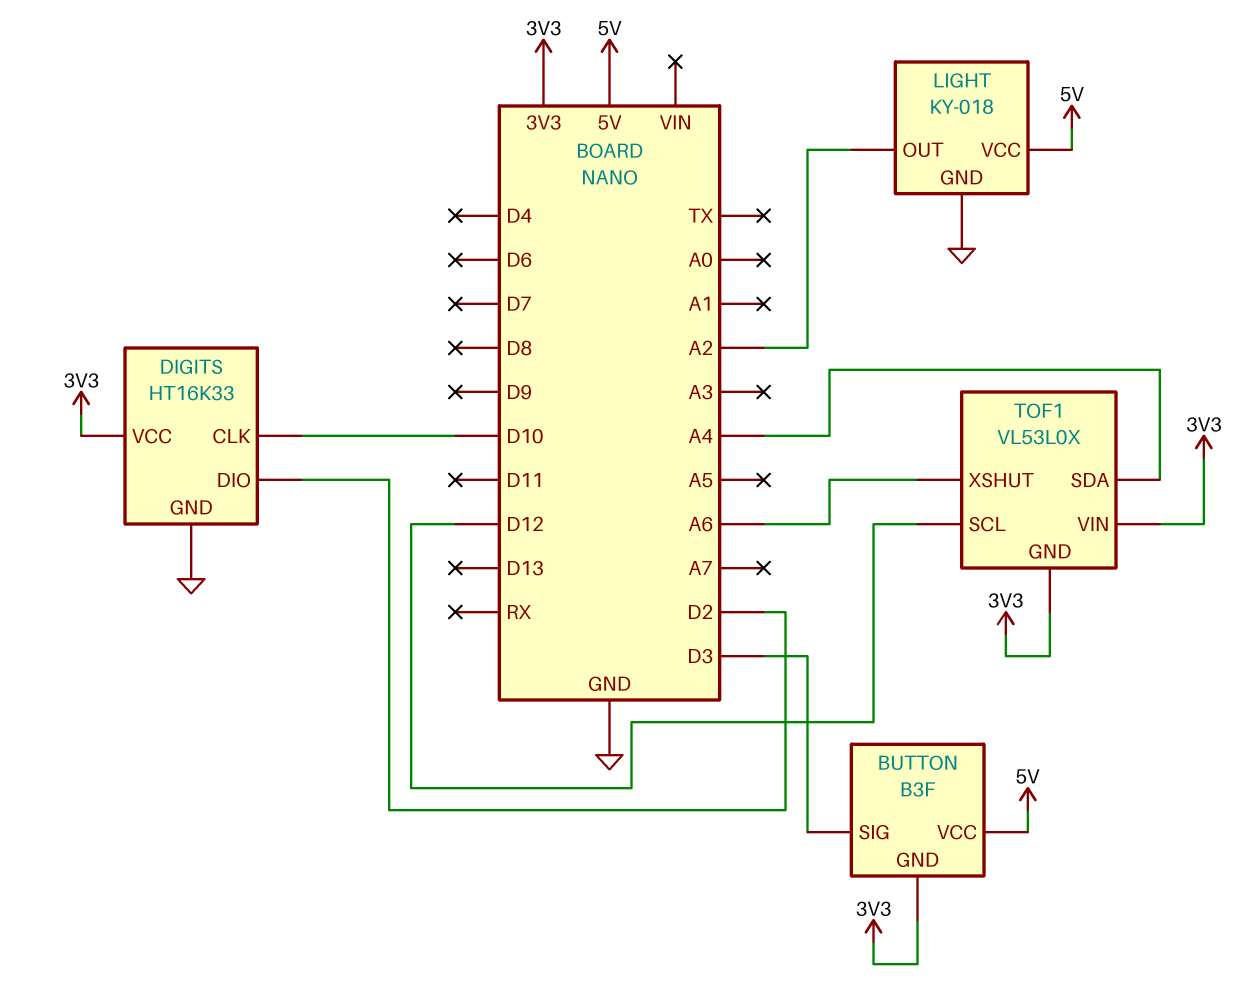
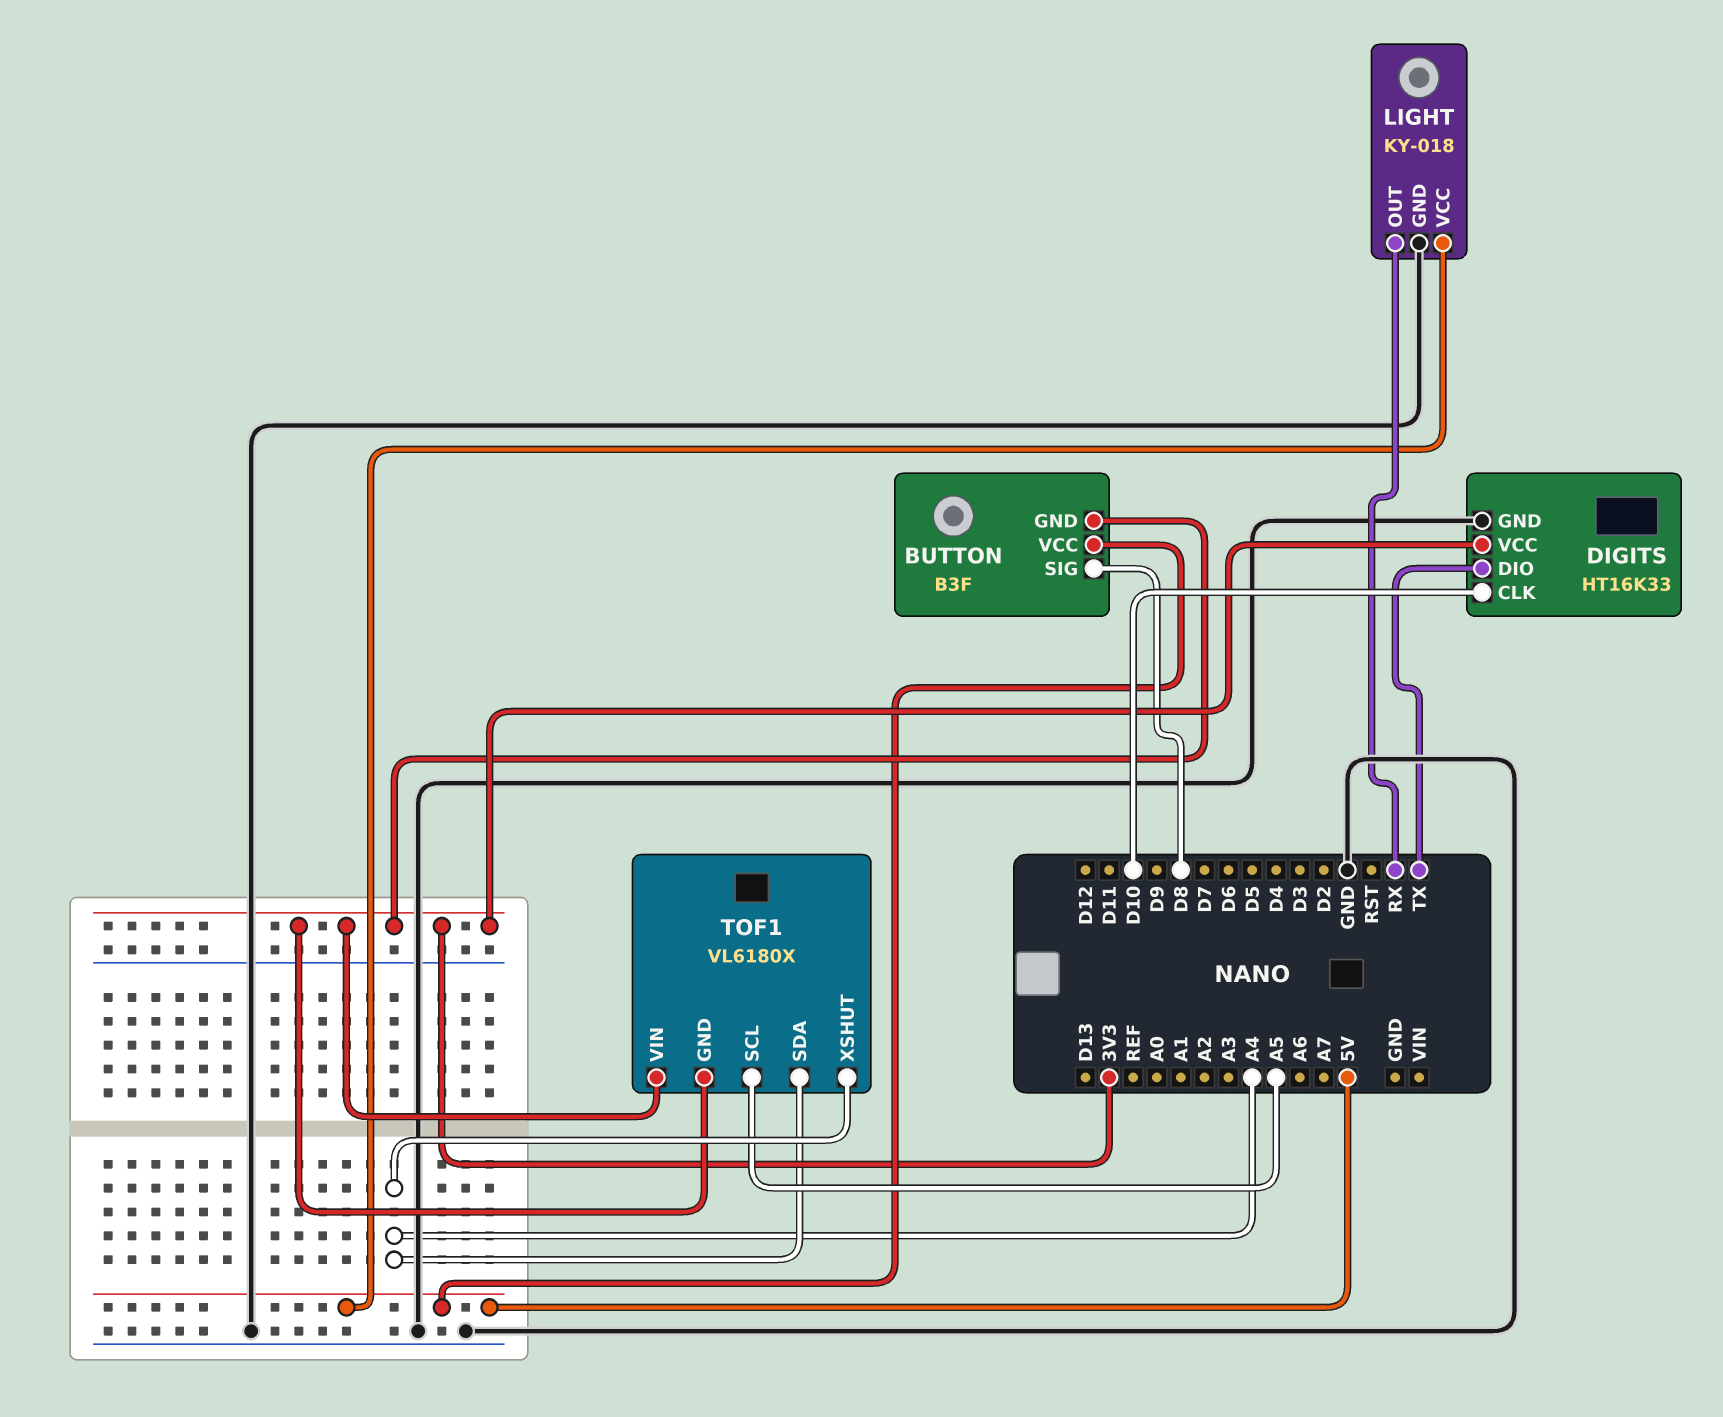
BUTTON pin SIG: D3 -> D8
DIGITS pin DIO: D2 -> TX
LIGHT pin OUT: A2 -> RX
TOF1: VL53L0X -> VL6180X
TOF1 pin SCL: D12 -> A5
TOF1 pin XSHUT: A6 -> A4

